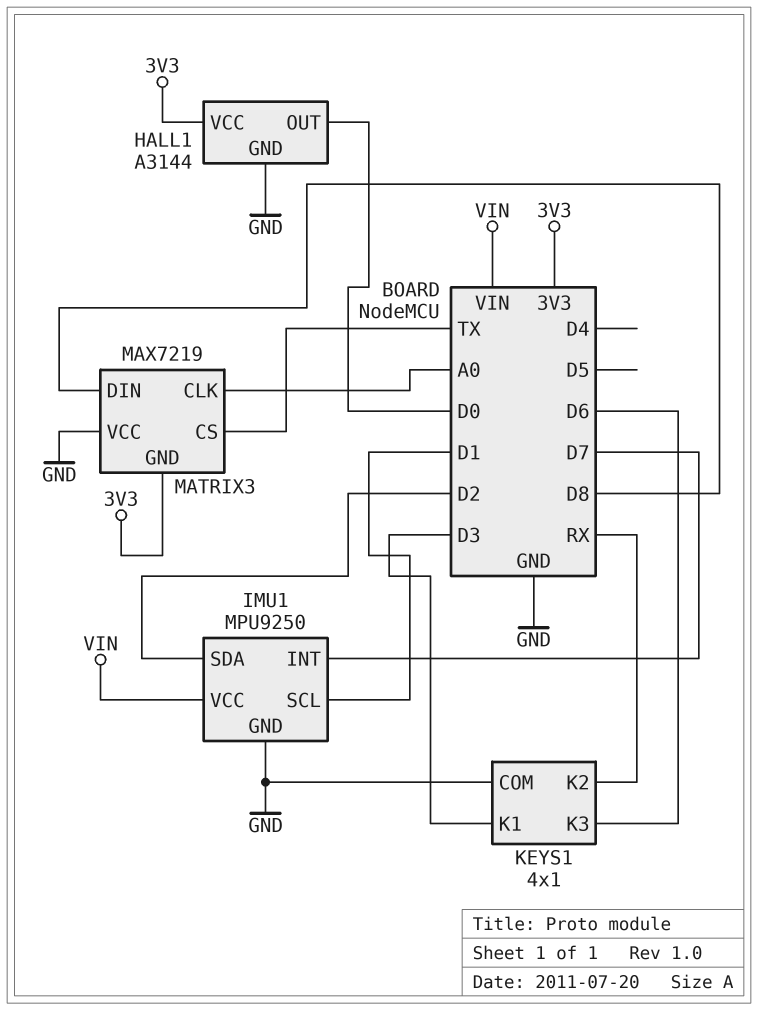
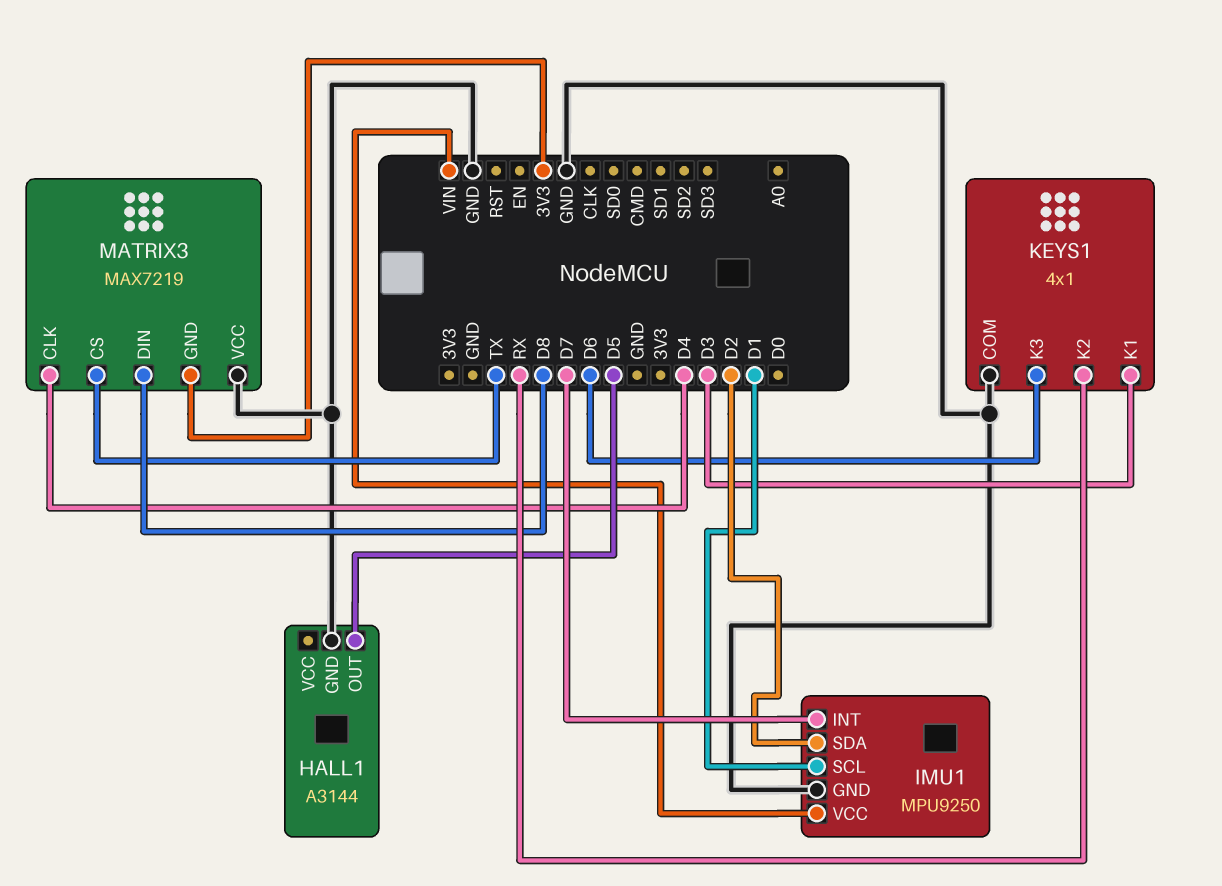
HALL1 pin OUT: D0 -> D5
HALL1 pin VCC: 3V3 -> none
MATRIX3 pin CLK: A0 -> D4

